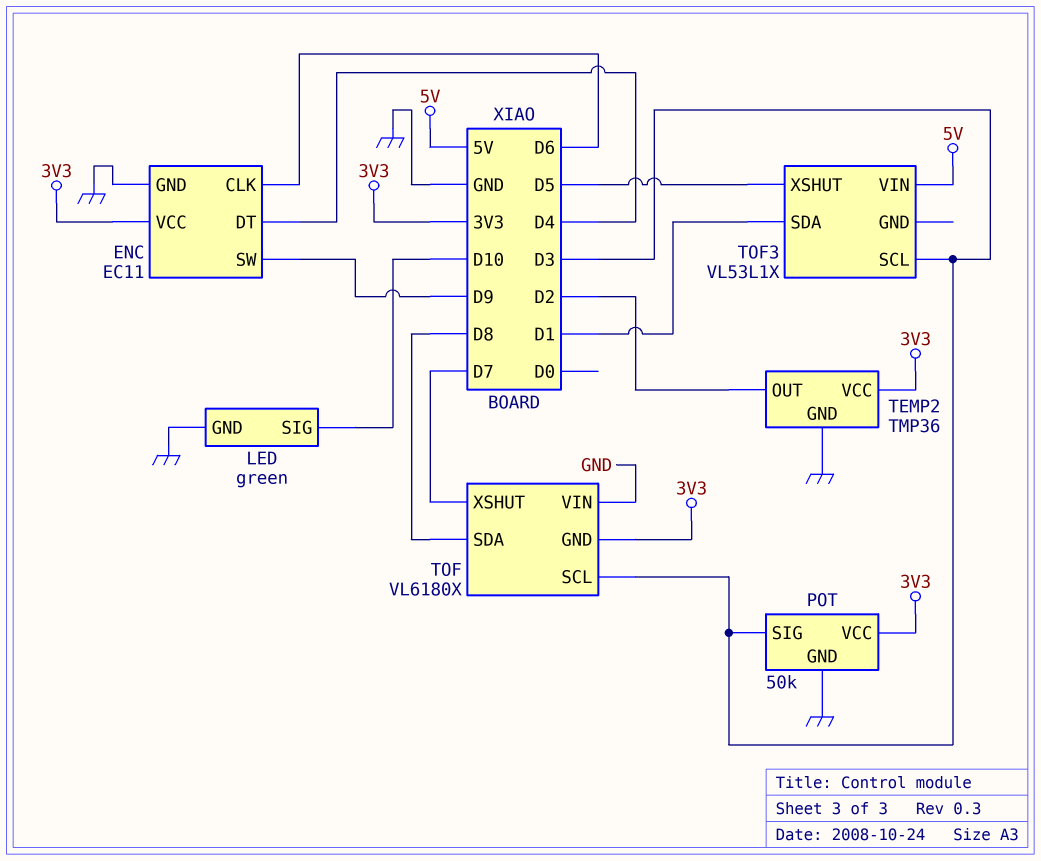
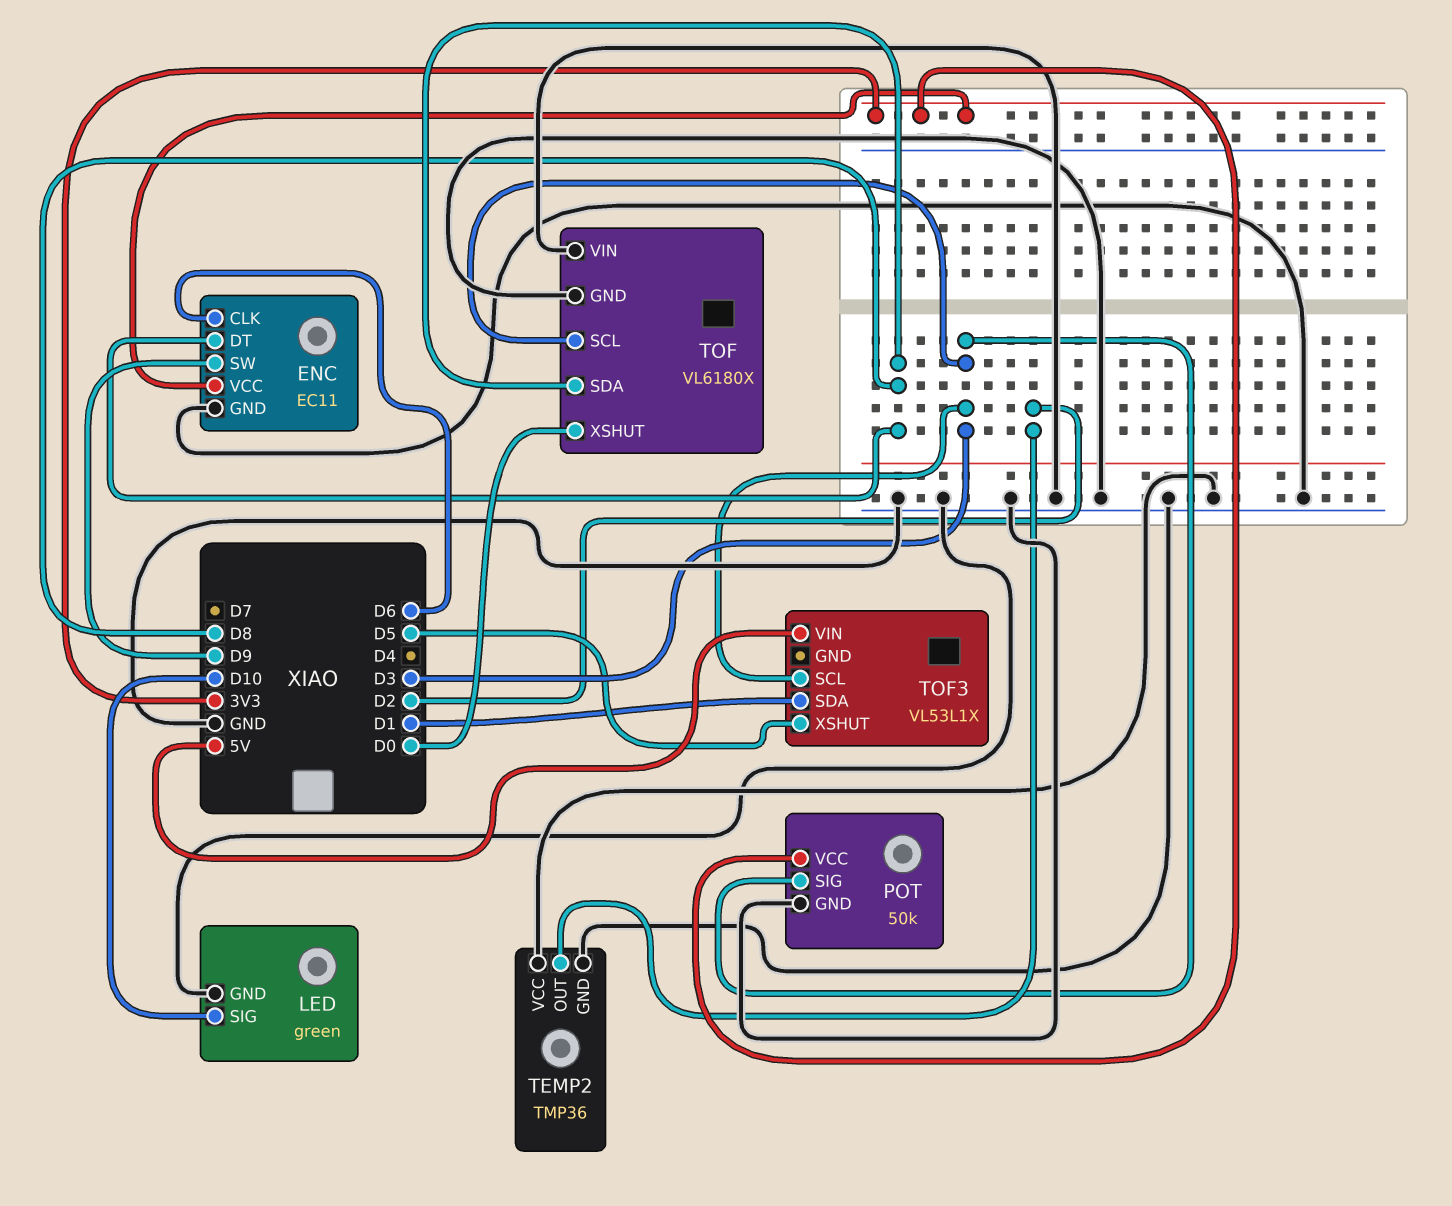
ENC pin DT: D4 -> D8
TEMP2 pin VCC: 3V3 -> GND
TOF pin GND: 3V3 -> GND
TOF pin XSHUT: D7 -> D0

